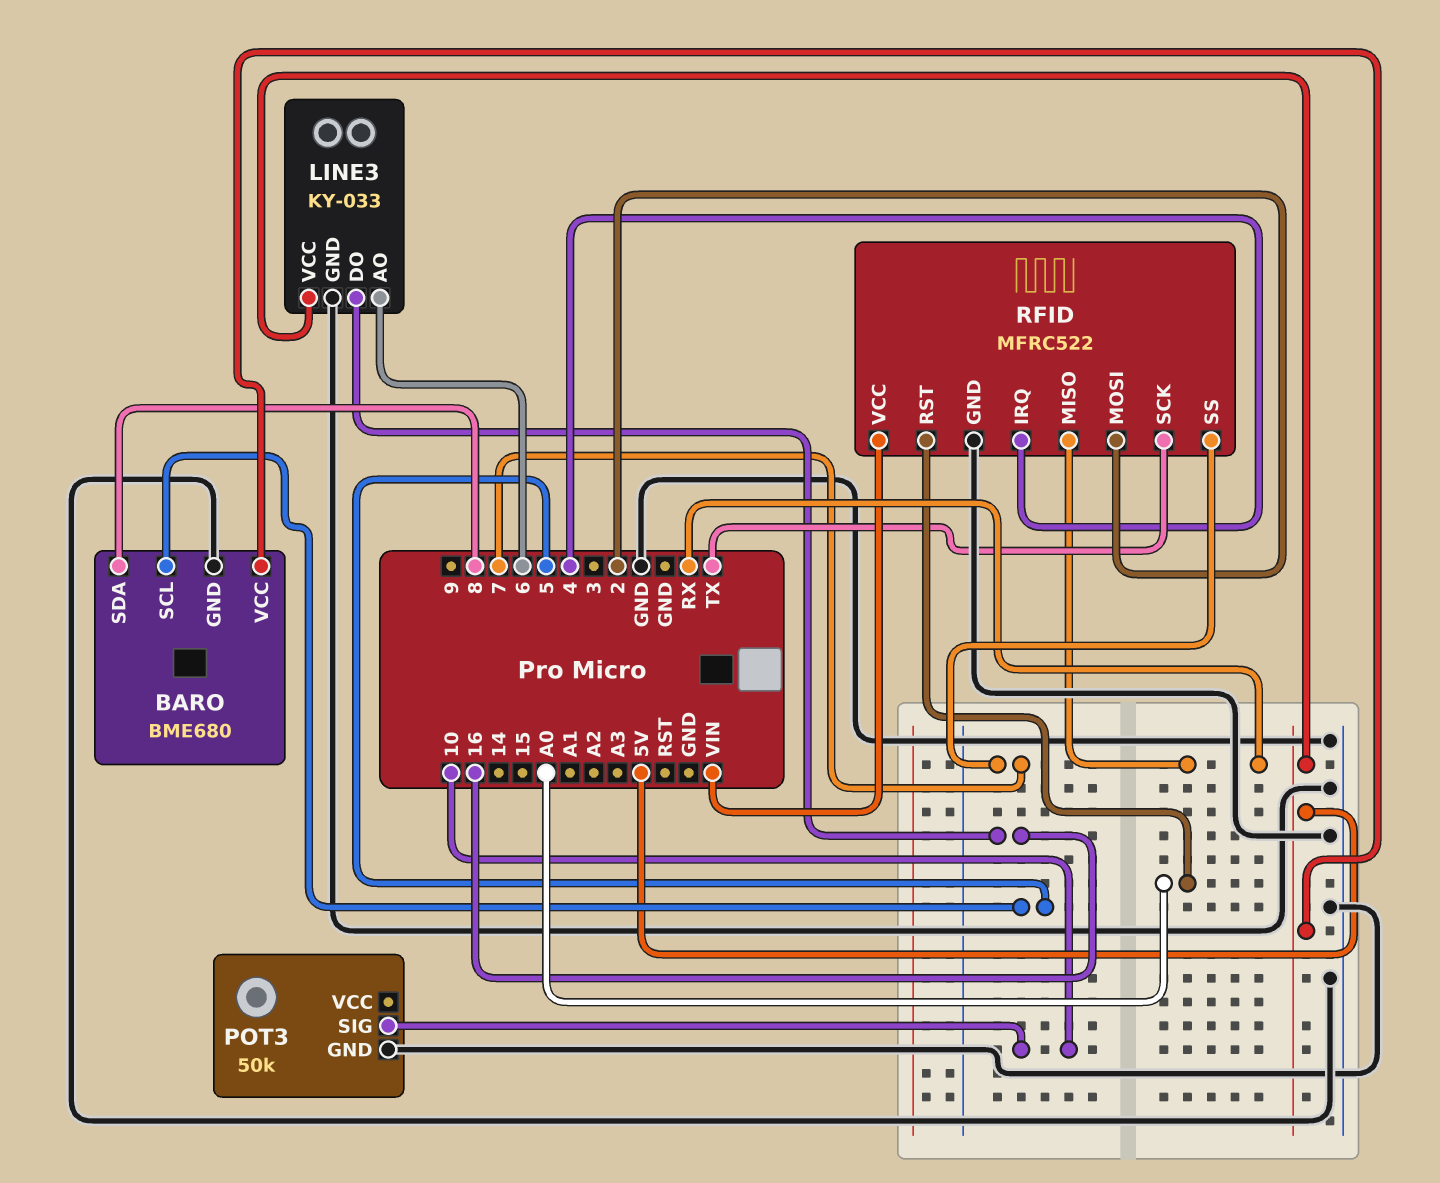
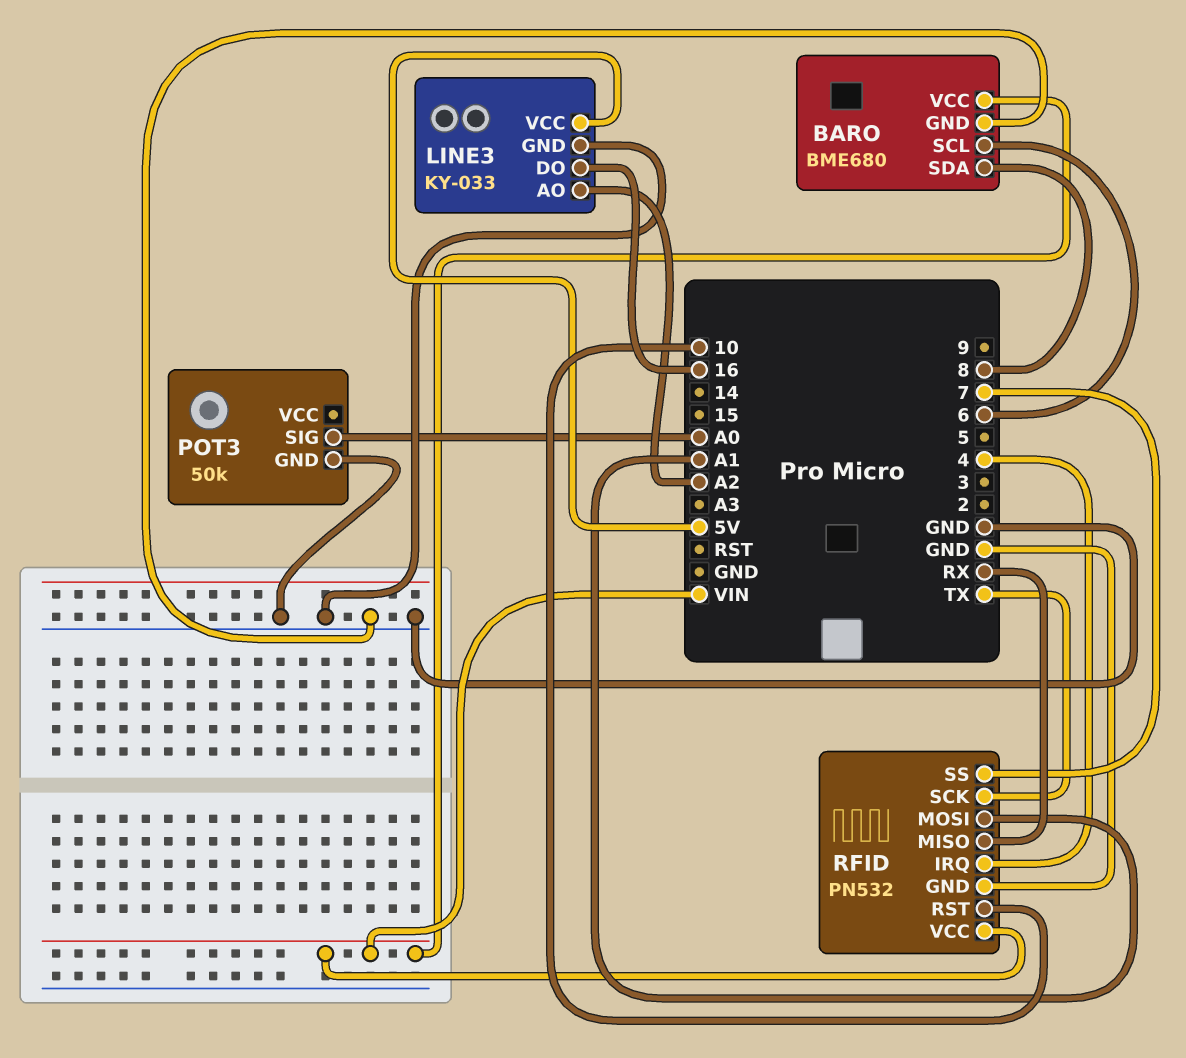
BARO pin SCL: 5 -> 6
BARO pin VCC: 5V -> VIN
LINE3 pin AO: 6 -> A2
POT3 pin SIG: 10 -> A0
RFID: MFRC522 -> PN532
RFID pin MOSI: 2 -> A1
RFID pin RST: A0 -> 10

